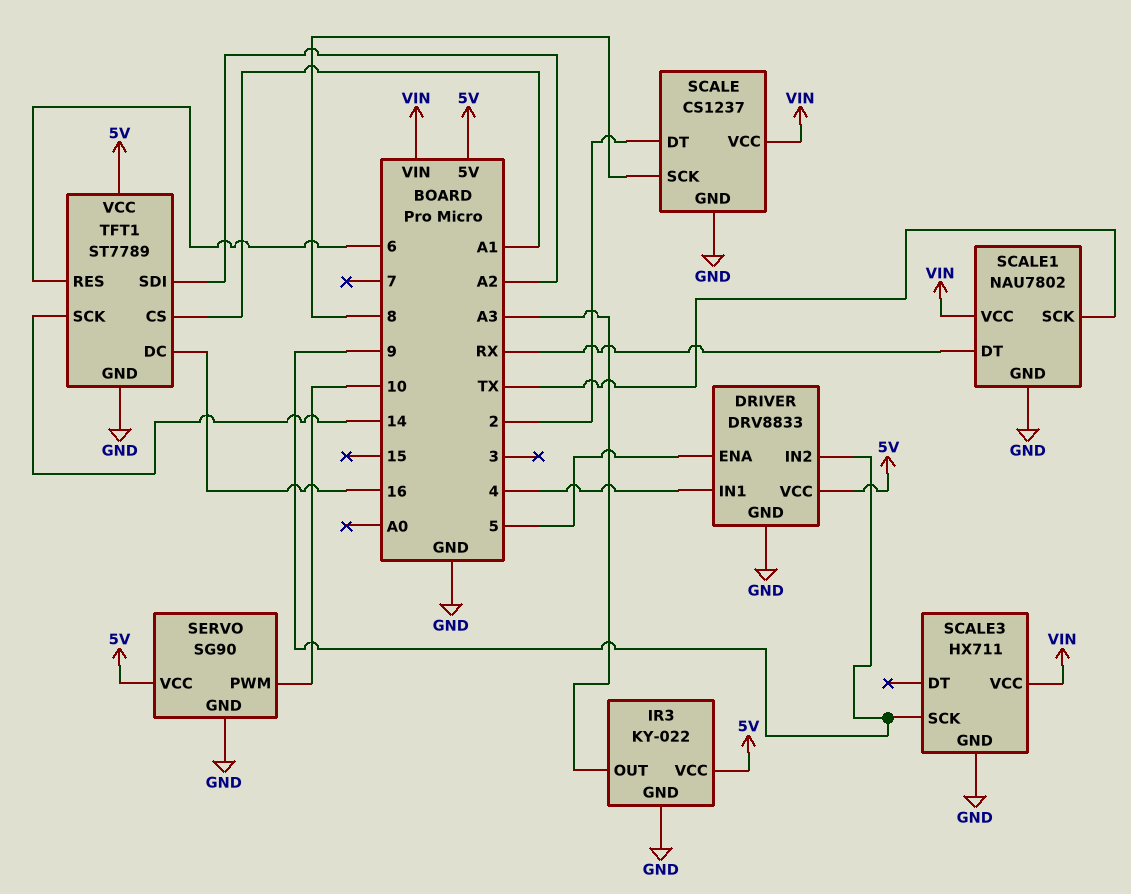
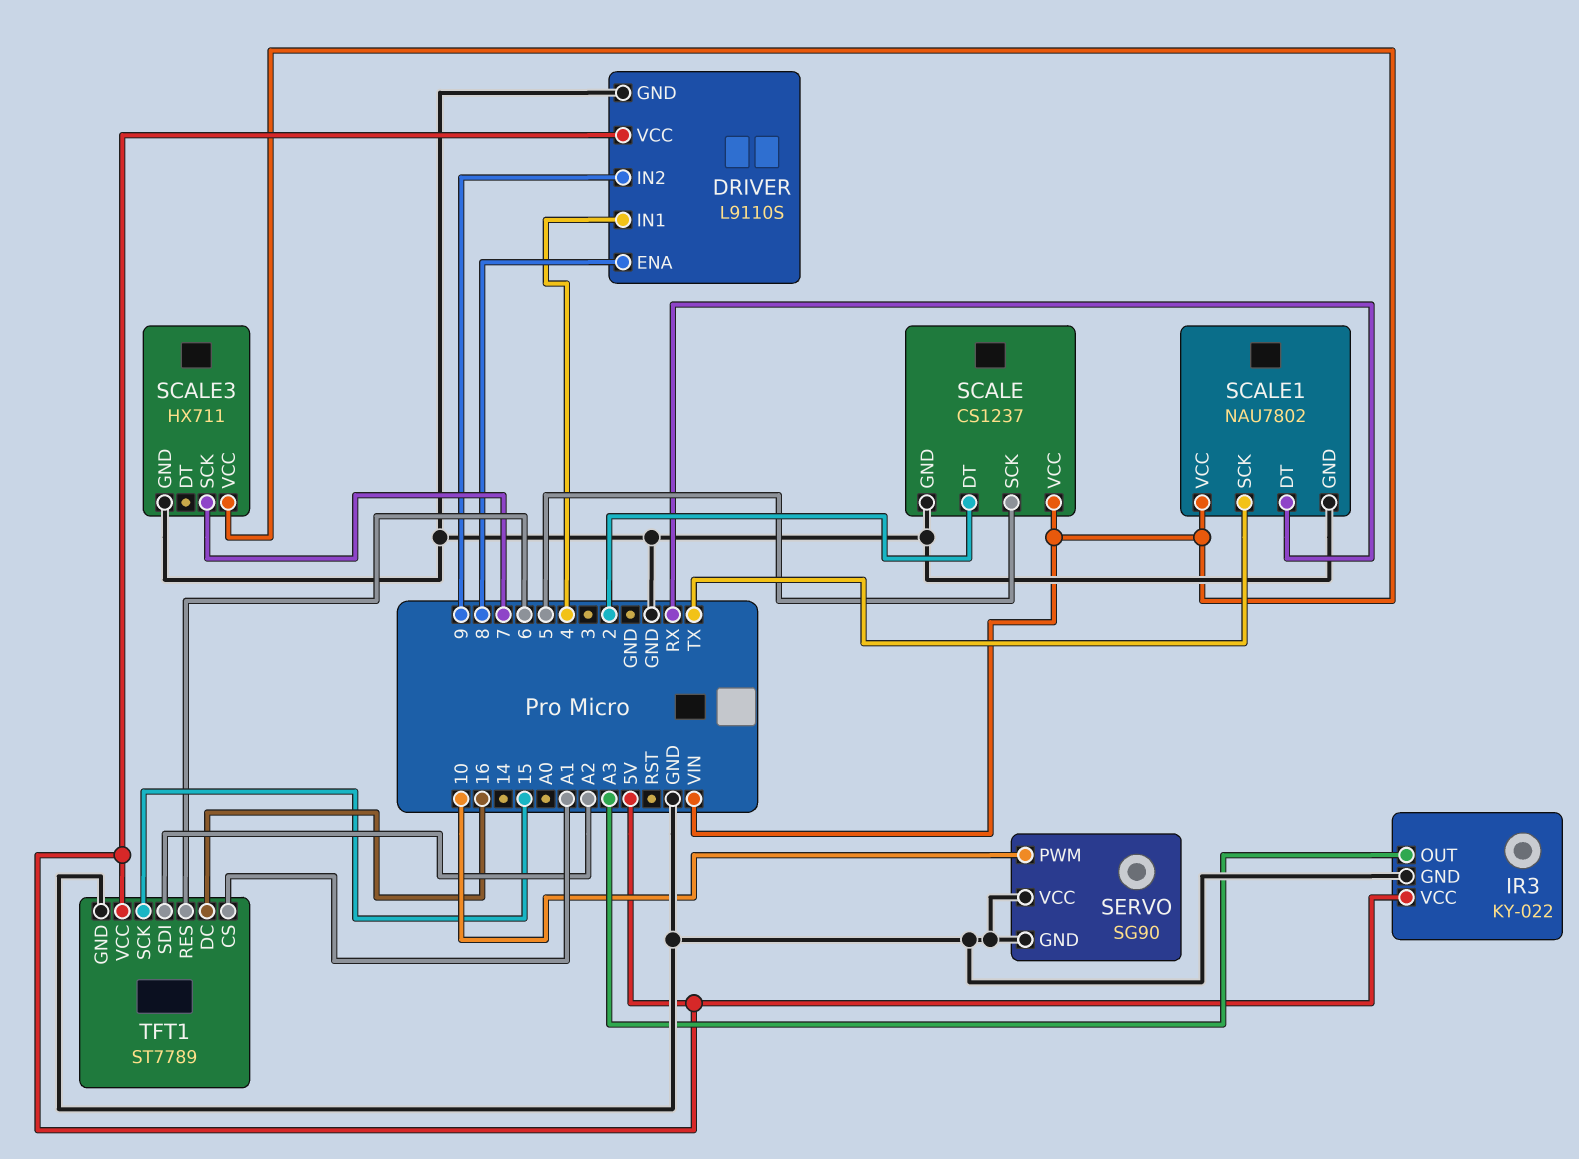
DRIVER: DRV8833 -> L9110S
DRIVER pin ENA: 5 -> 8
SCALE pin SCK: 8 -> 5
SCALE3 pin SCK: 9 -> 7
SERVO pin VCC: 5V -> GND
TFT1 pin SCK: 14 -> 15

